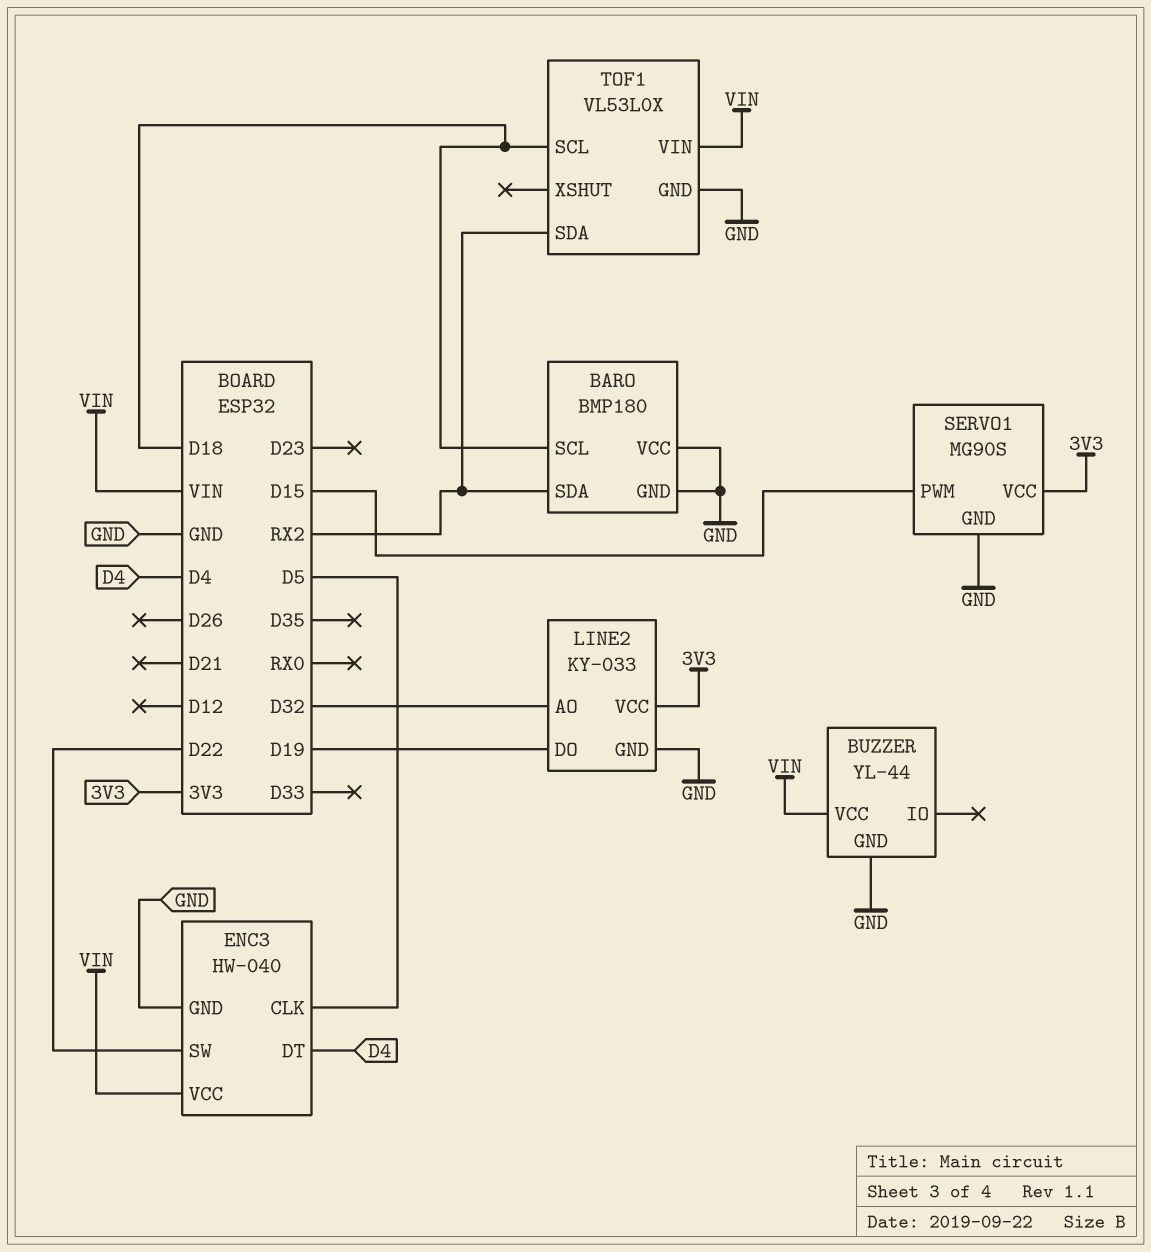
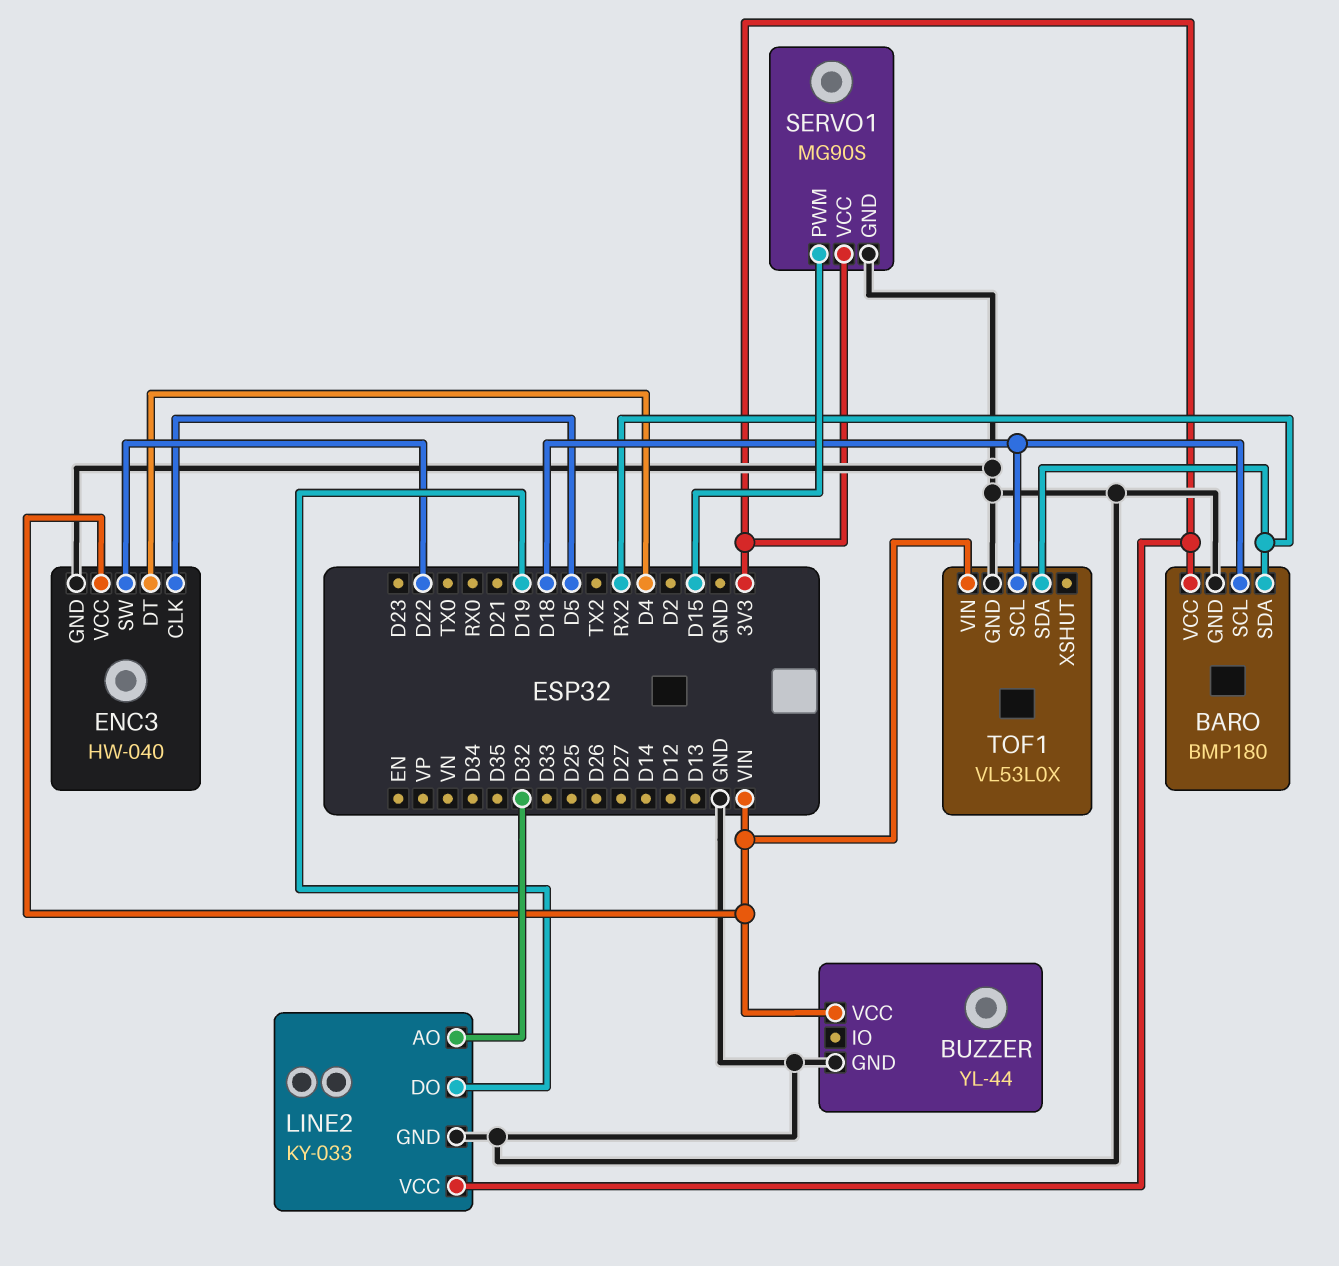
BARO pin VCC: GND -> 3V3

